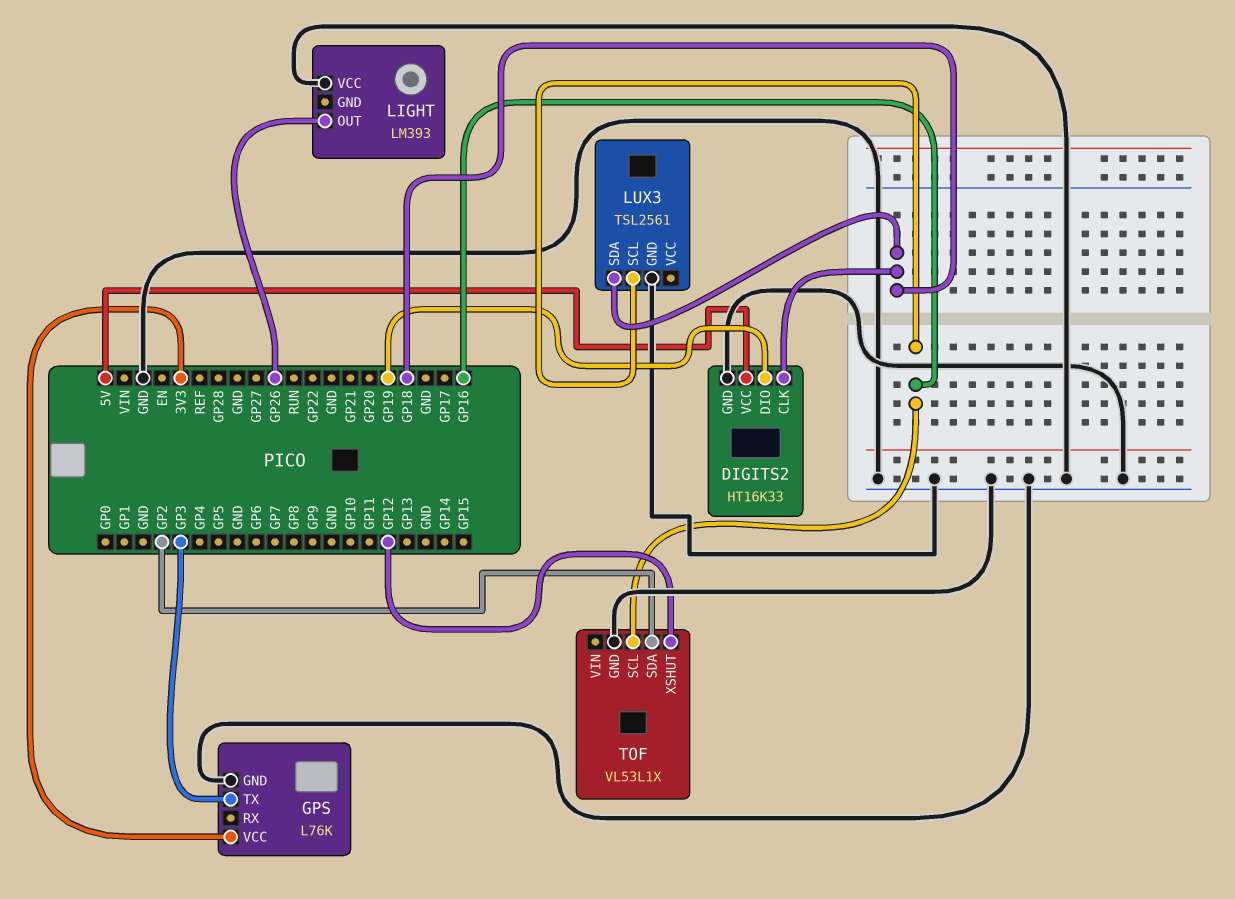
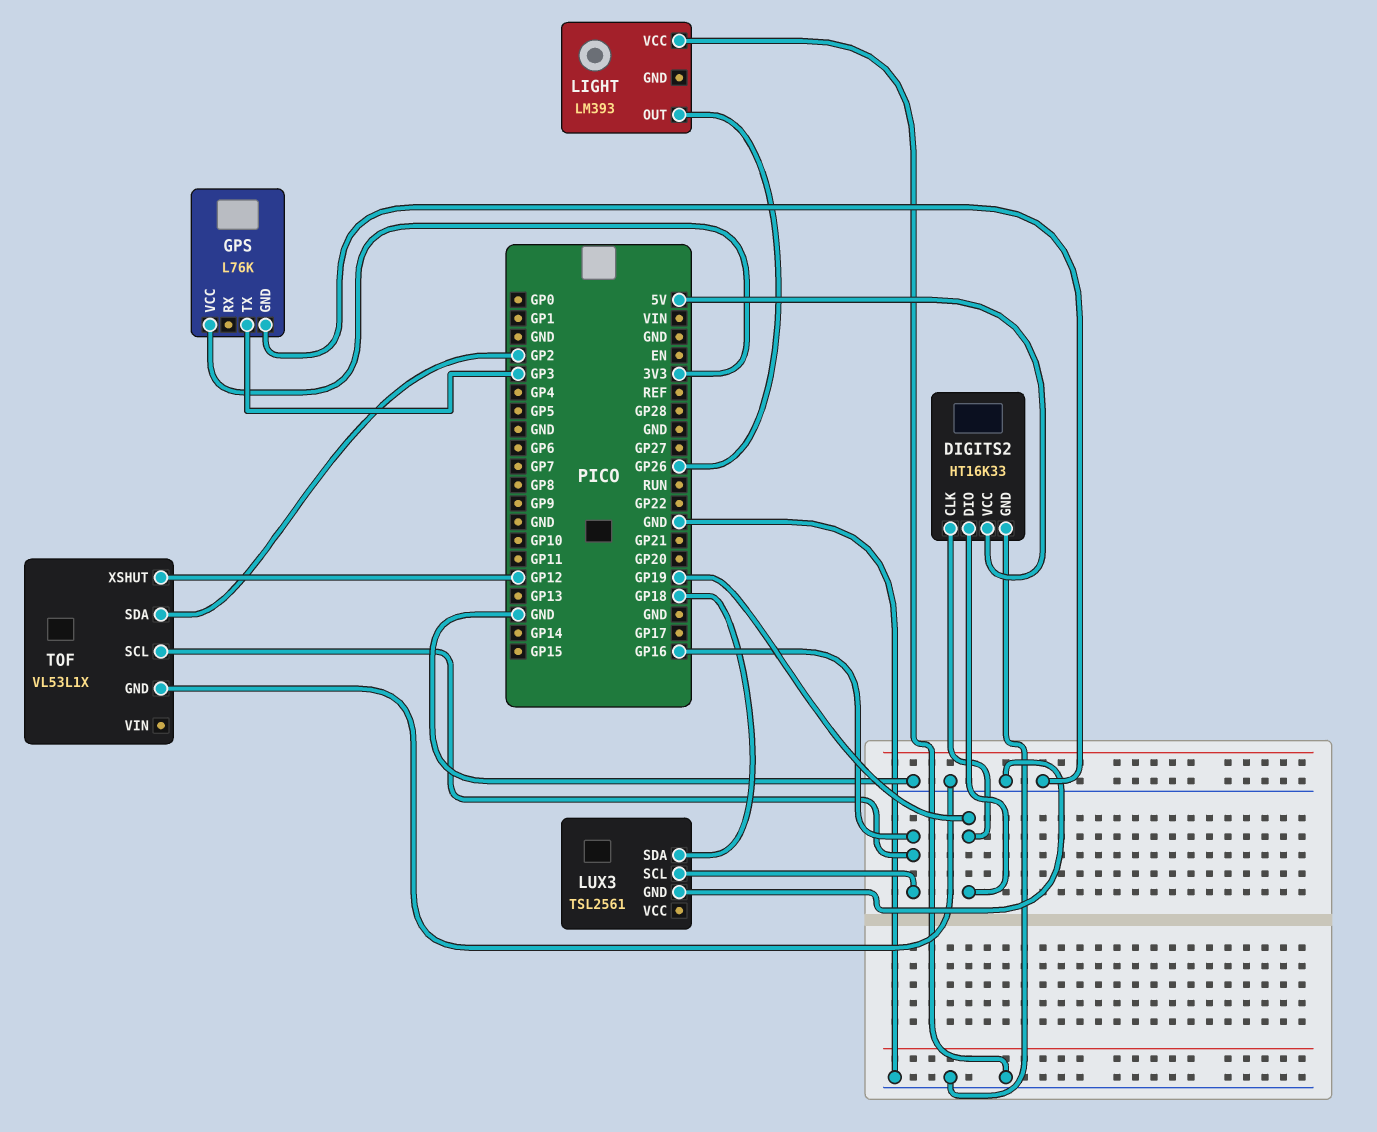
DIGITS2 pin CLK: GP18 -> GP19

